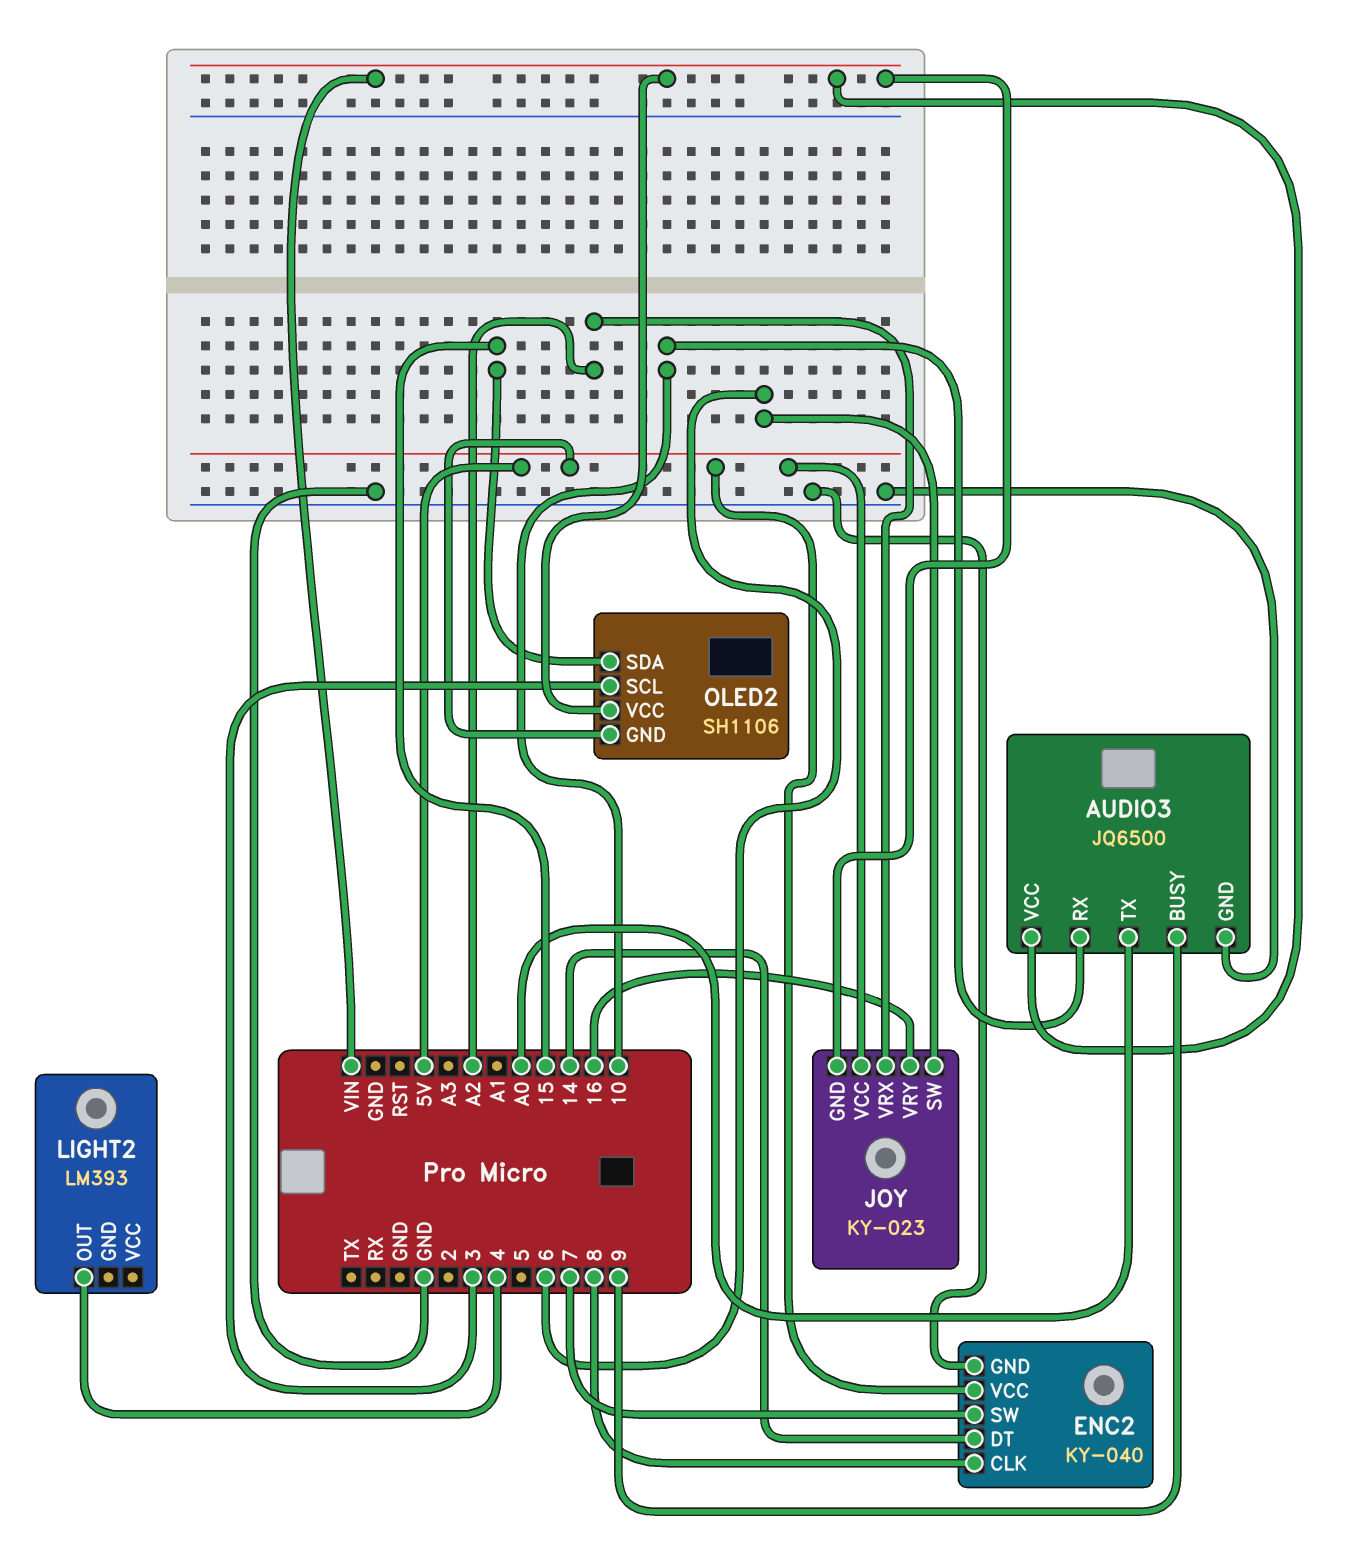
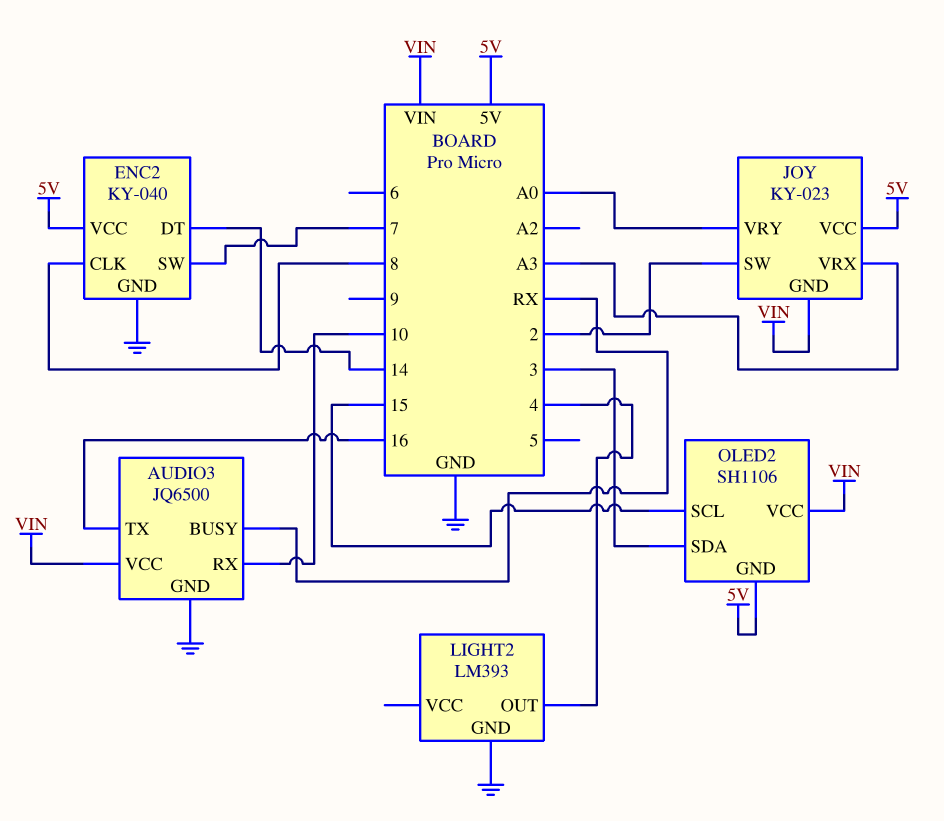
AUDIO3 pin BUSY: 9 -> RX
AUDIO3 pin TX: A0 -> 16
JOY pin SW: 6 -> 2
JOY pin VRX: A2 -> A3
JOY pin VRY: 16 -> A0
LIGHT2 pin GND: none -> GND
OLED2 pin SCL: 3 -> 15
OLED2 pin SDA: 15 -> 3

